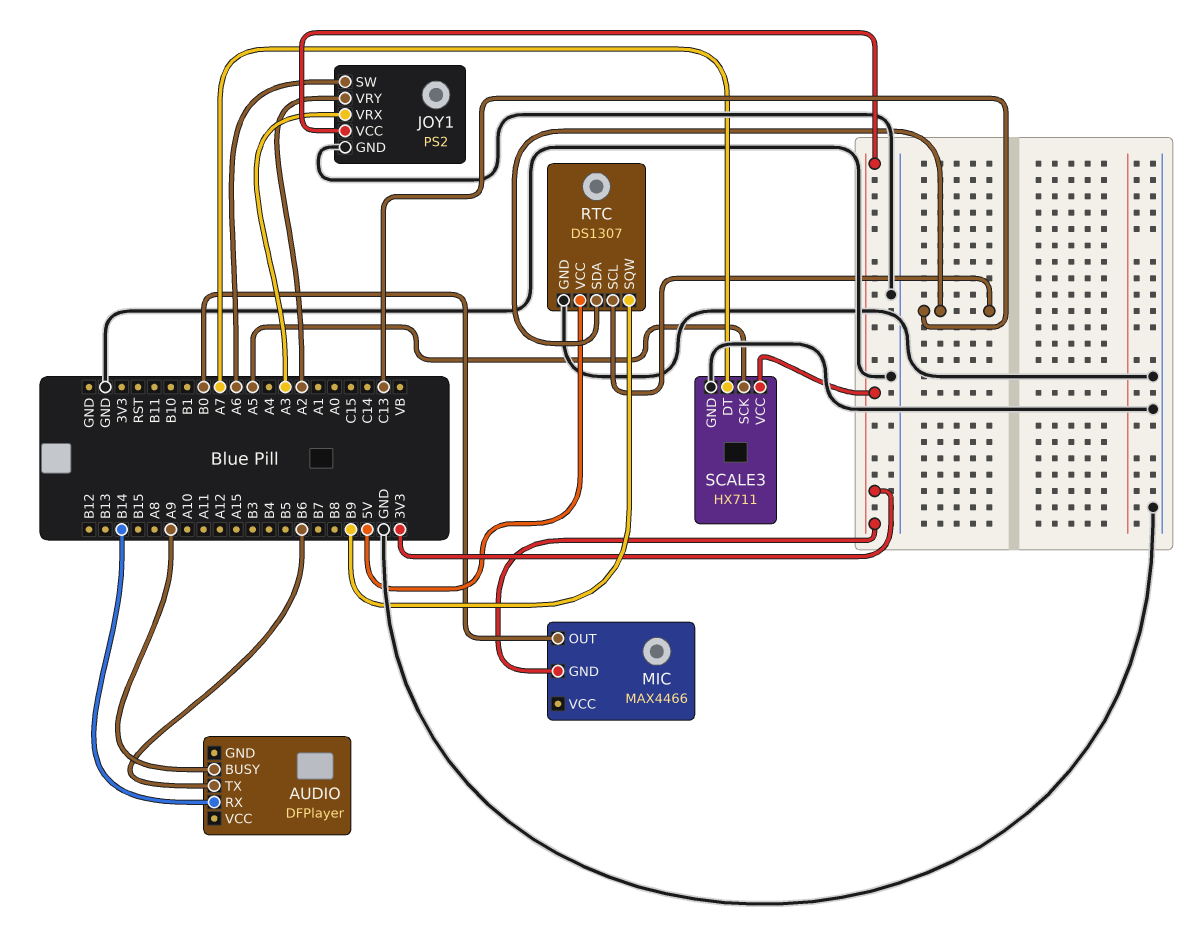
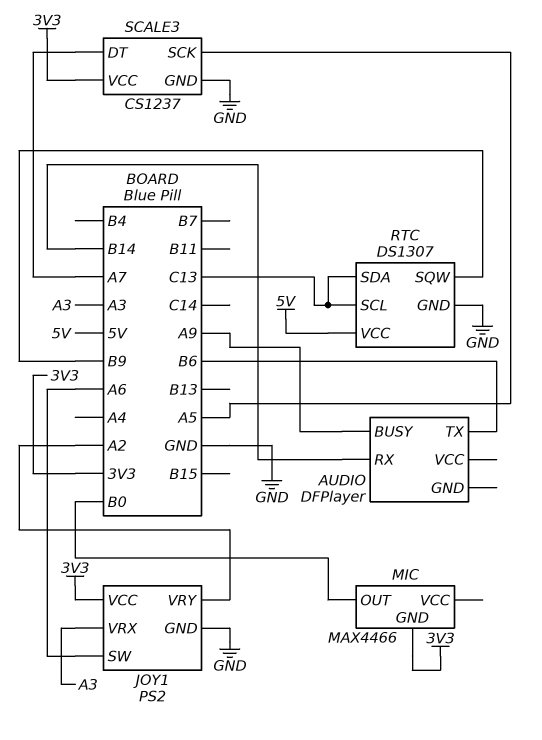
SCALE3: HX711 -> CS1237

